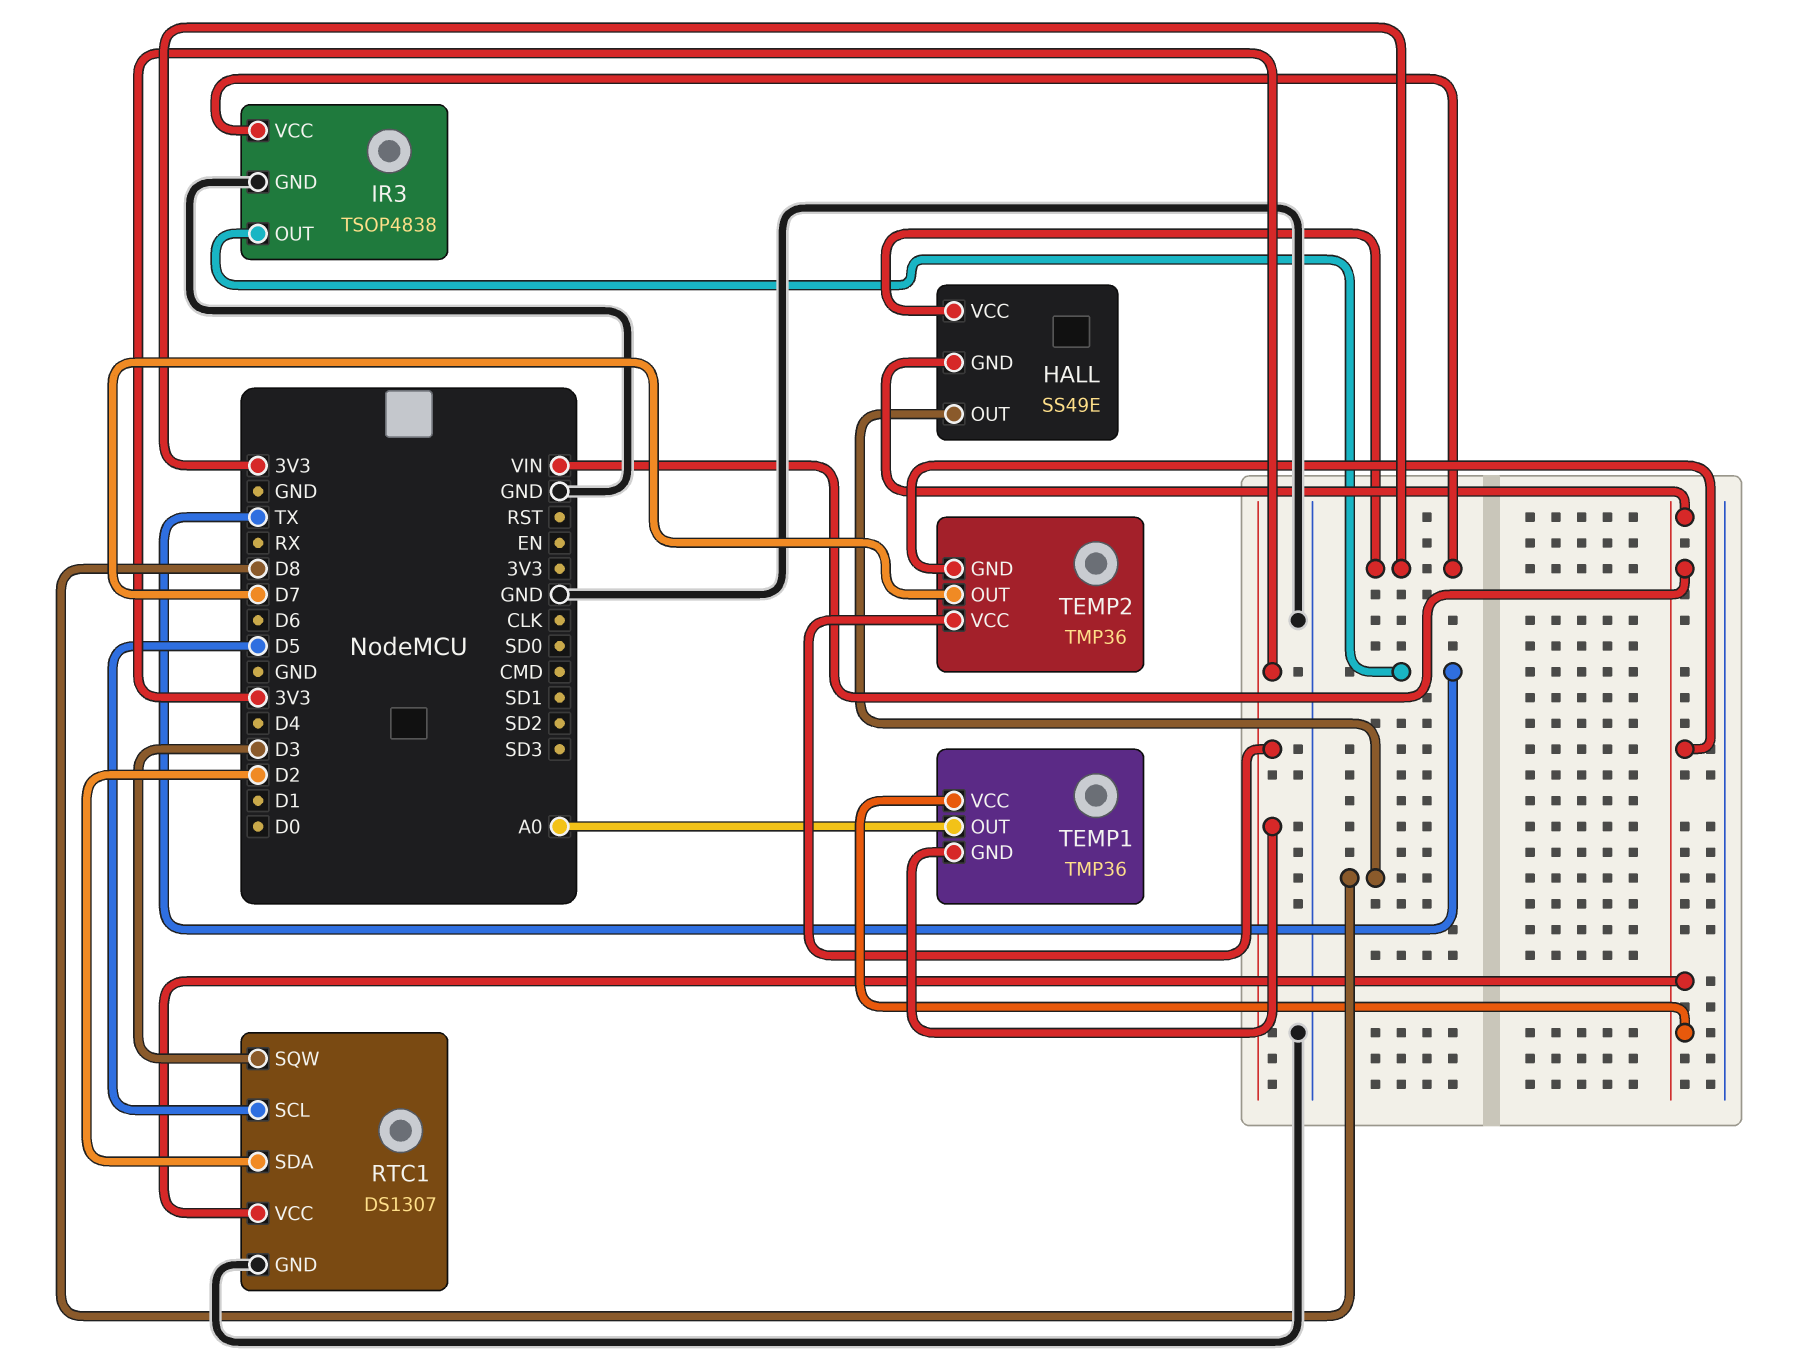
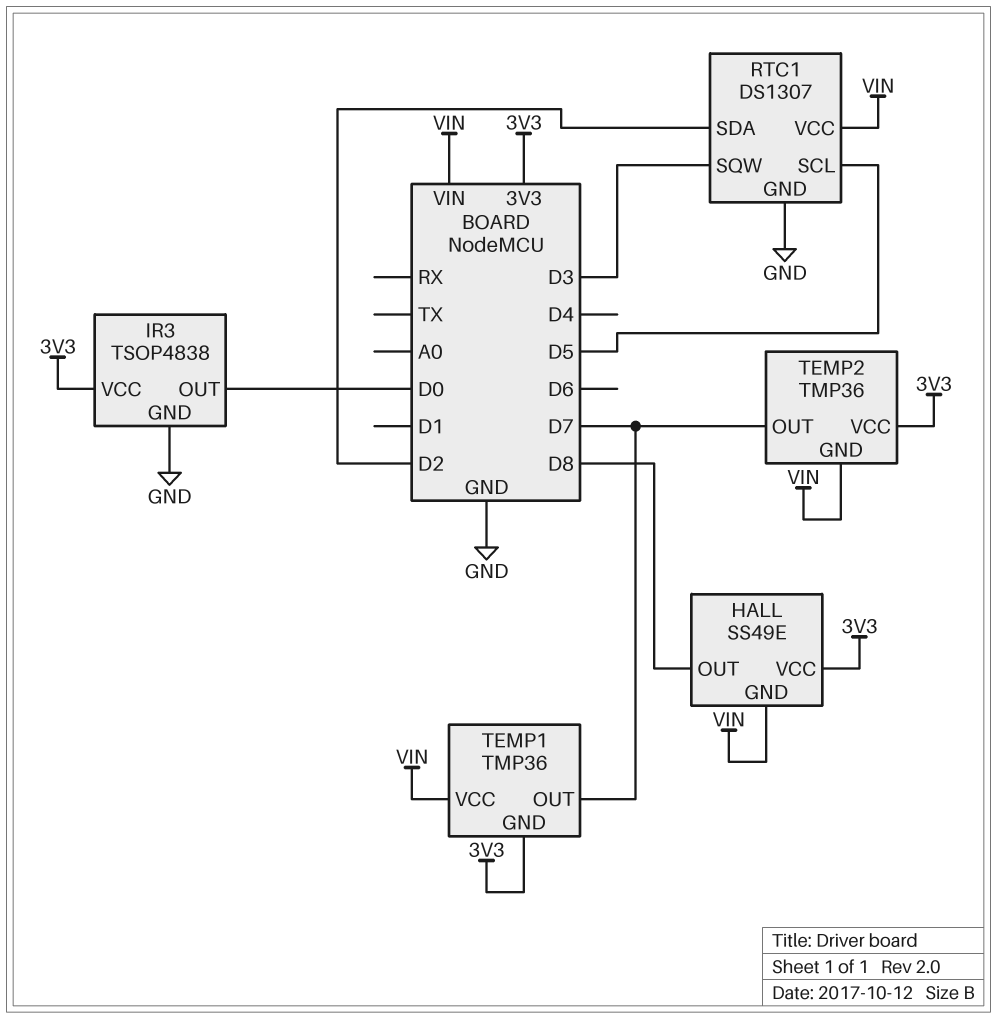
IR3 pin OUT: TX -> D0
TEMP1 pin OUT: A0 -> D7

